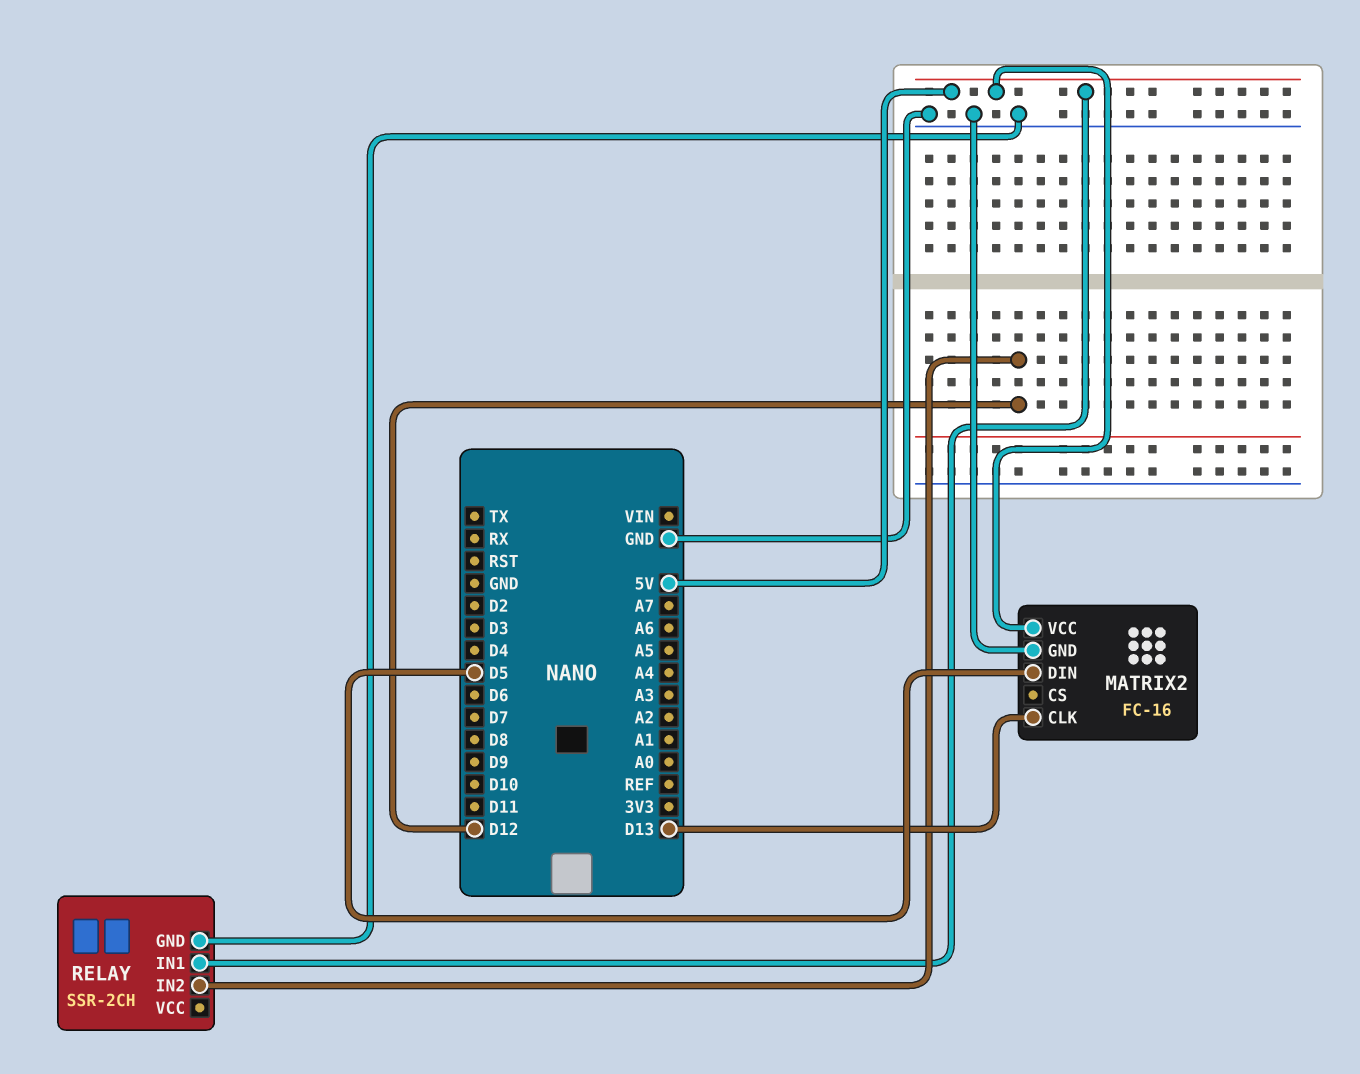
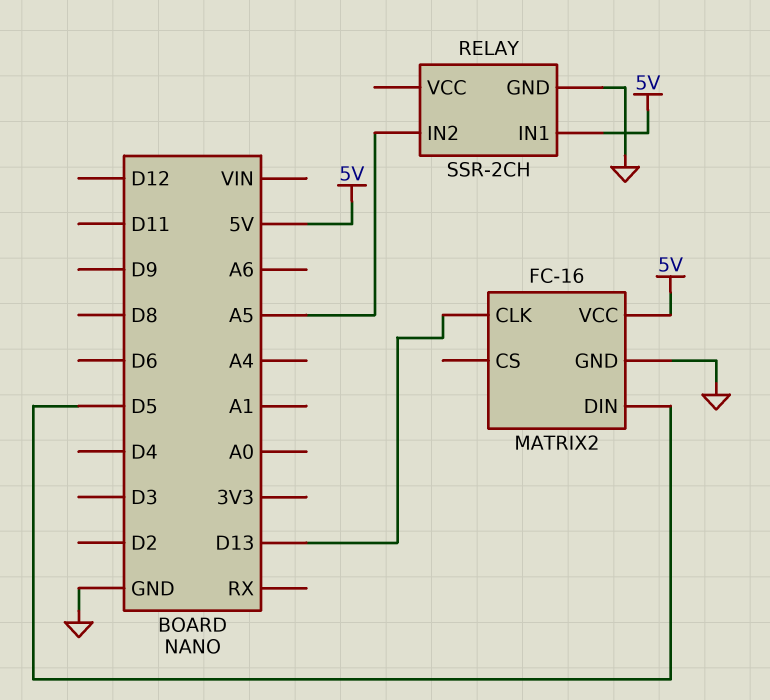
RELAY pin IN2: D12 -> A5

